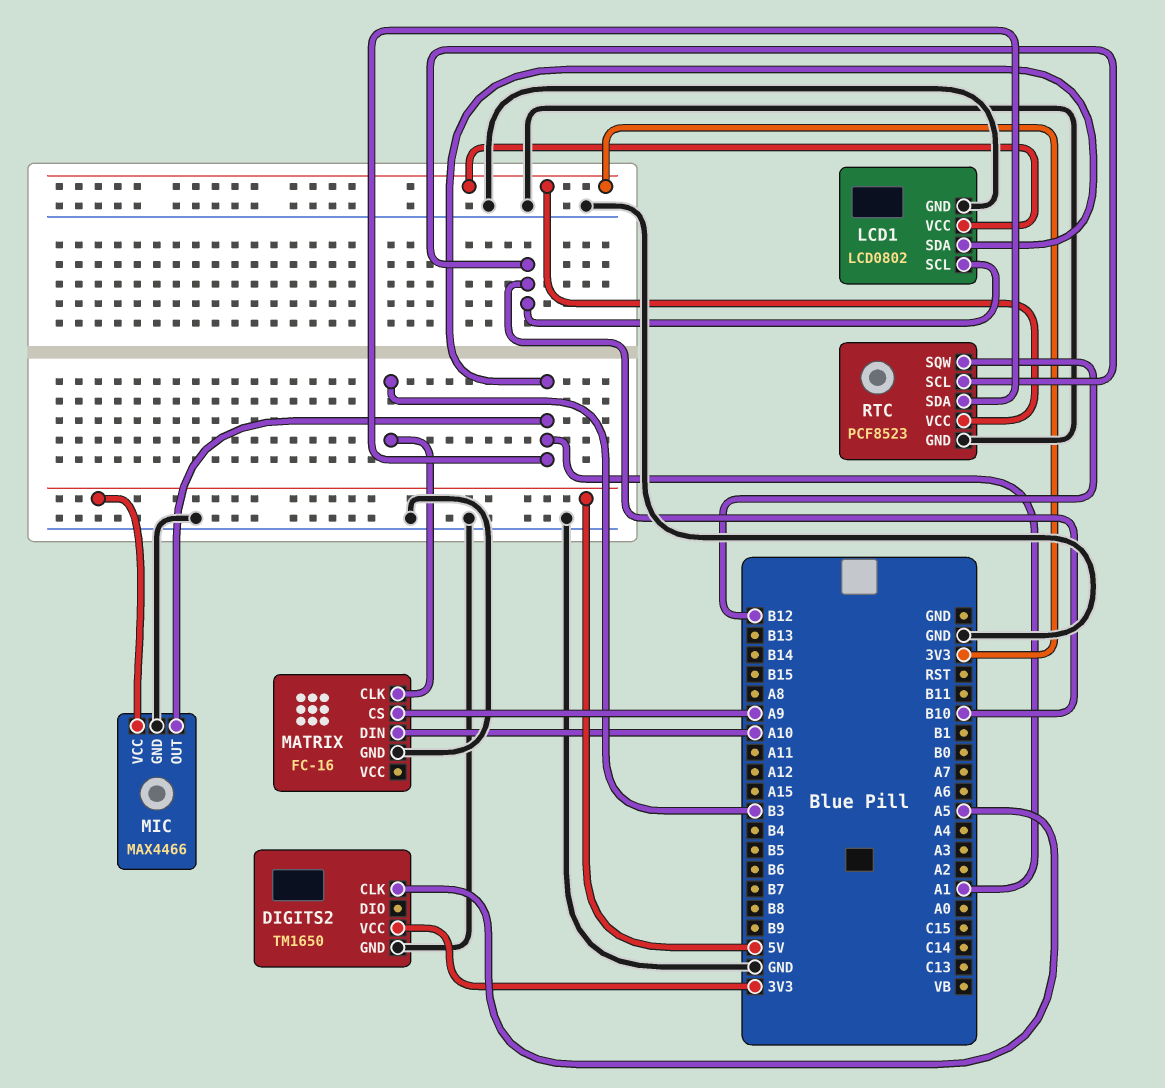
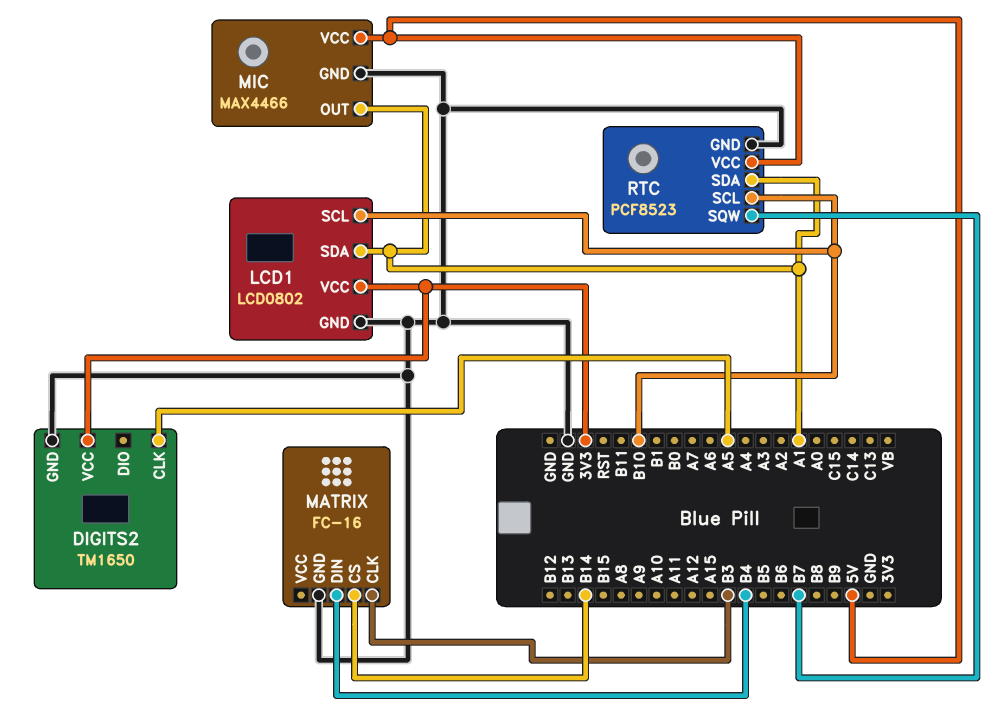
MATRIX pin CS: A9 -> B14
MATRIX pin DIN: A10 -> B4
RTC pin SQW: B12 -> B7
RTC pin VCC: 3V3 -> 5V

